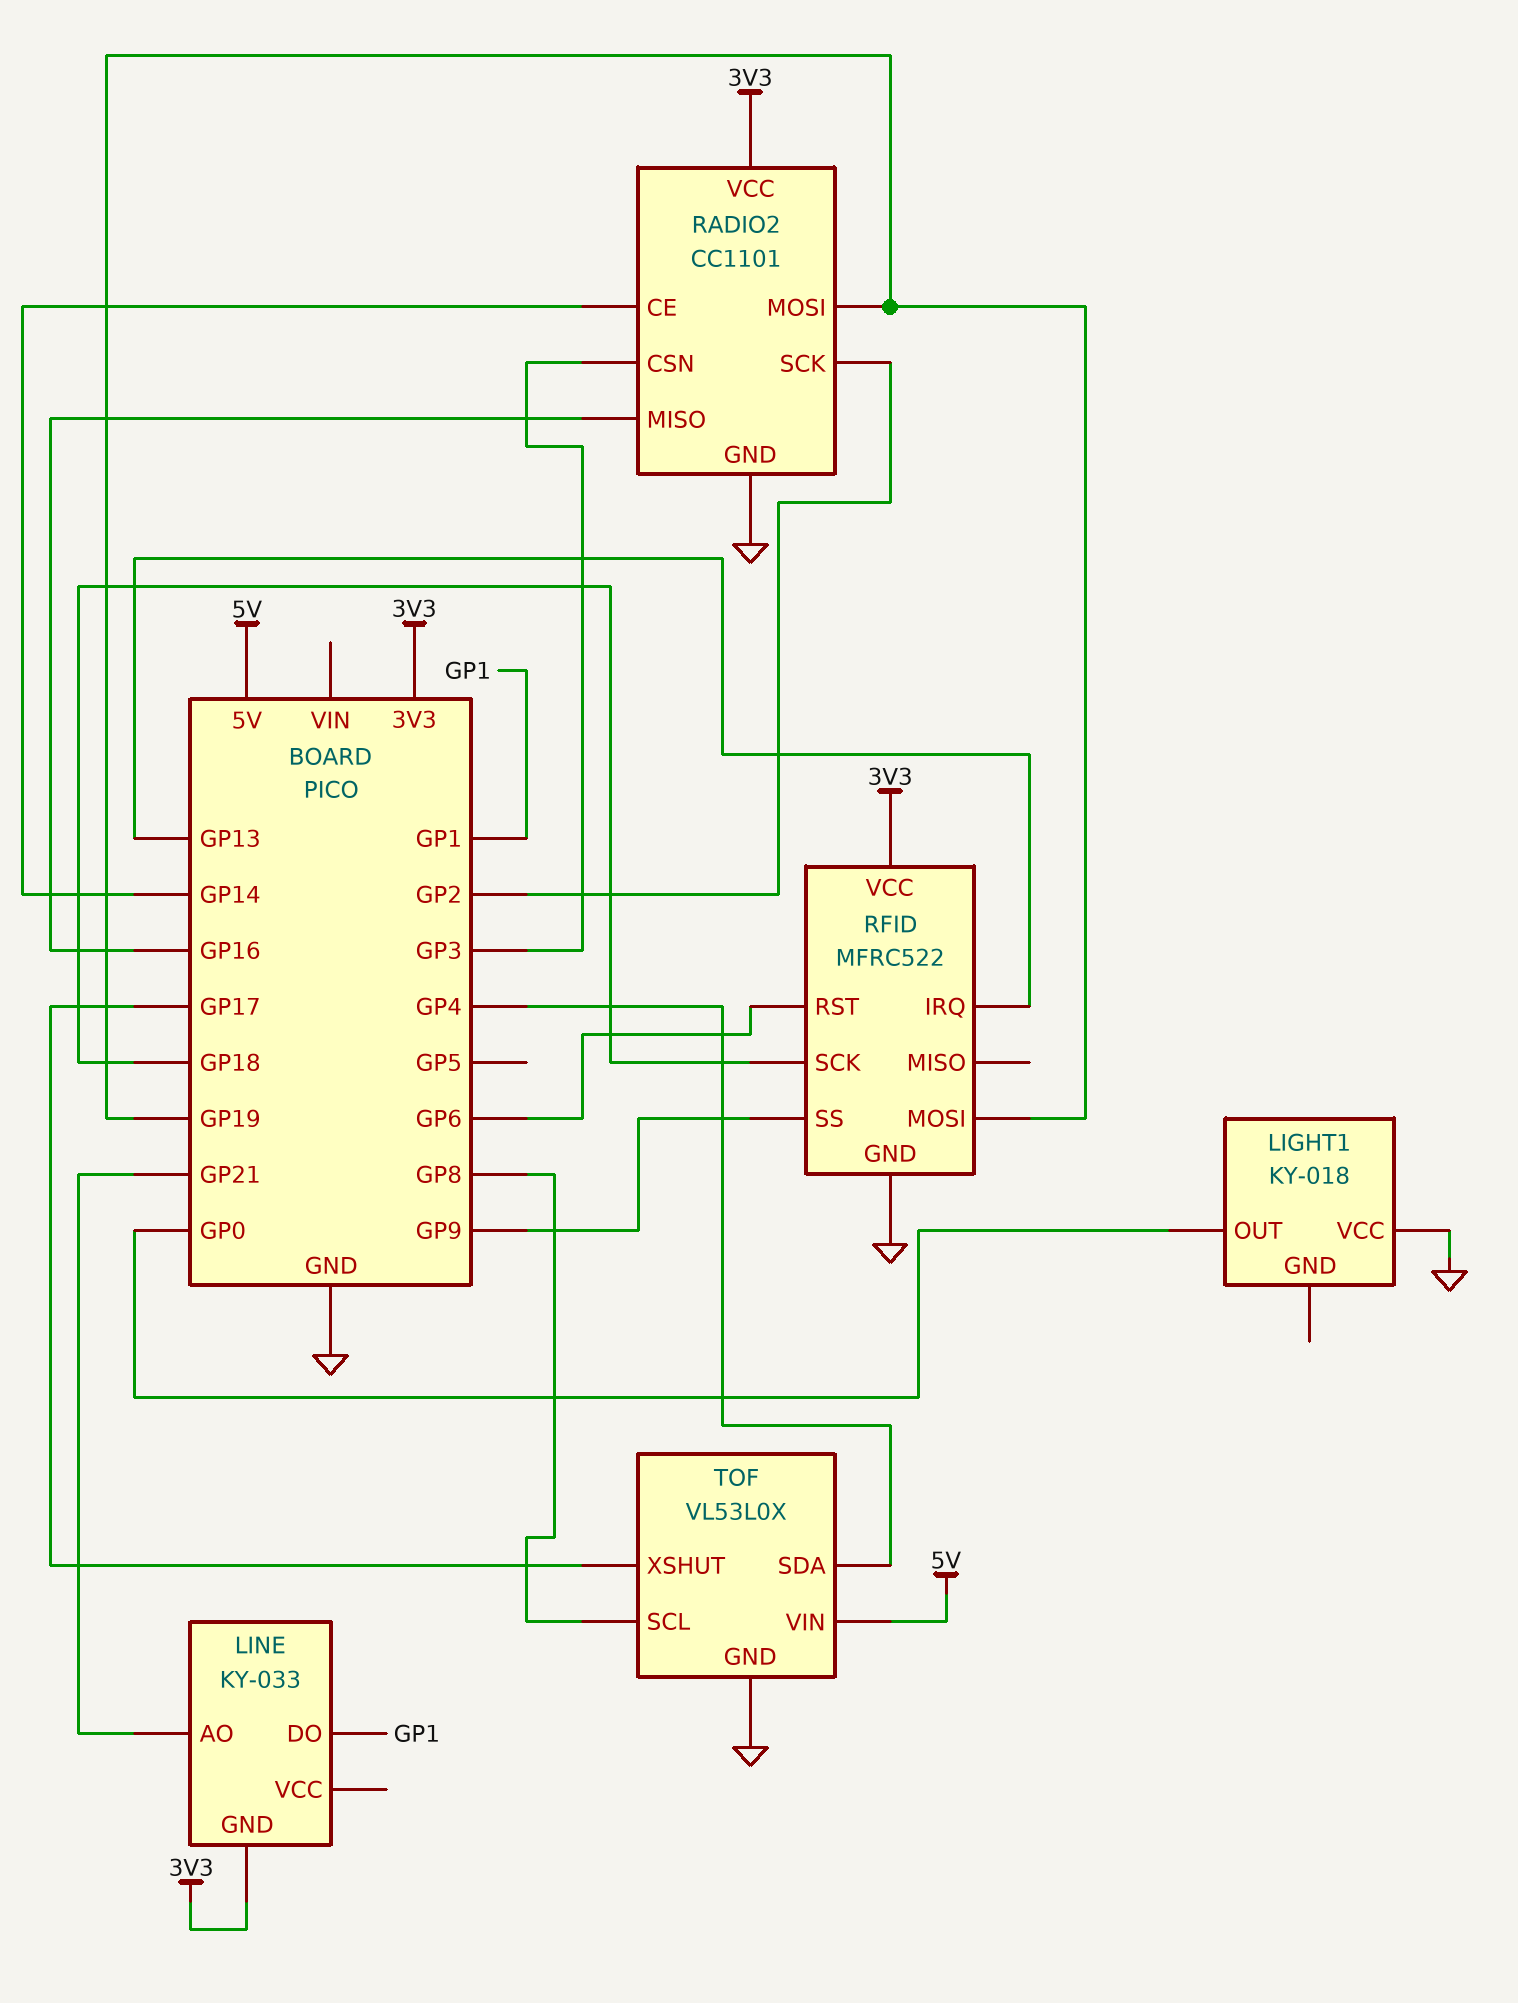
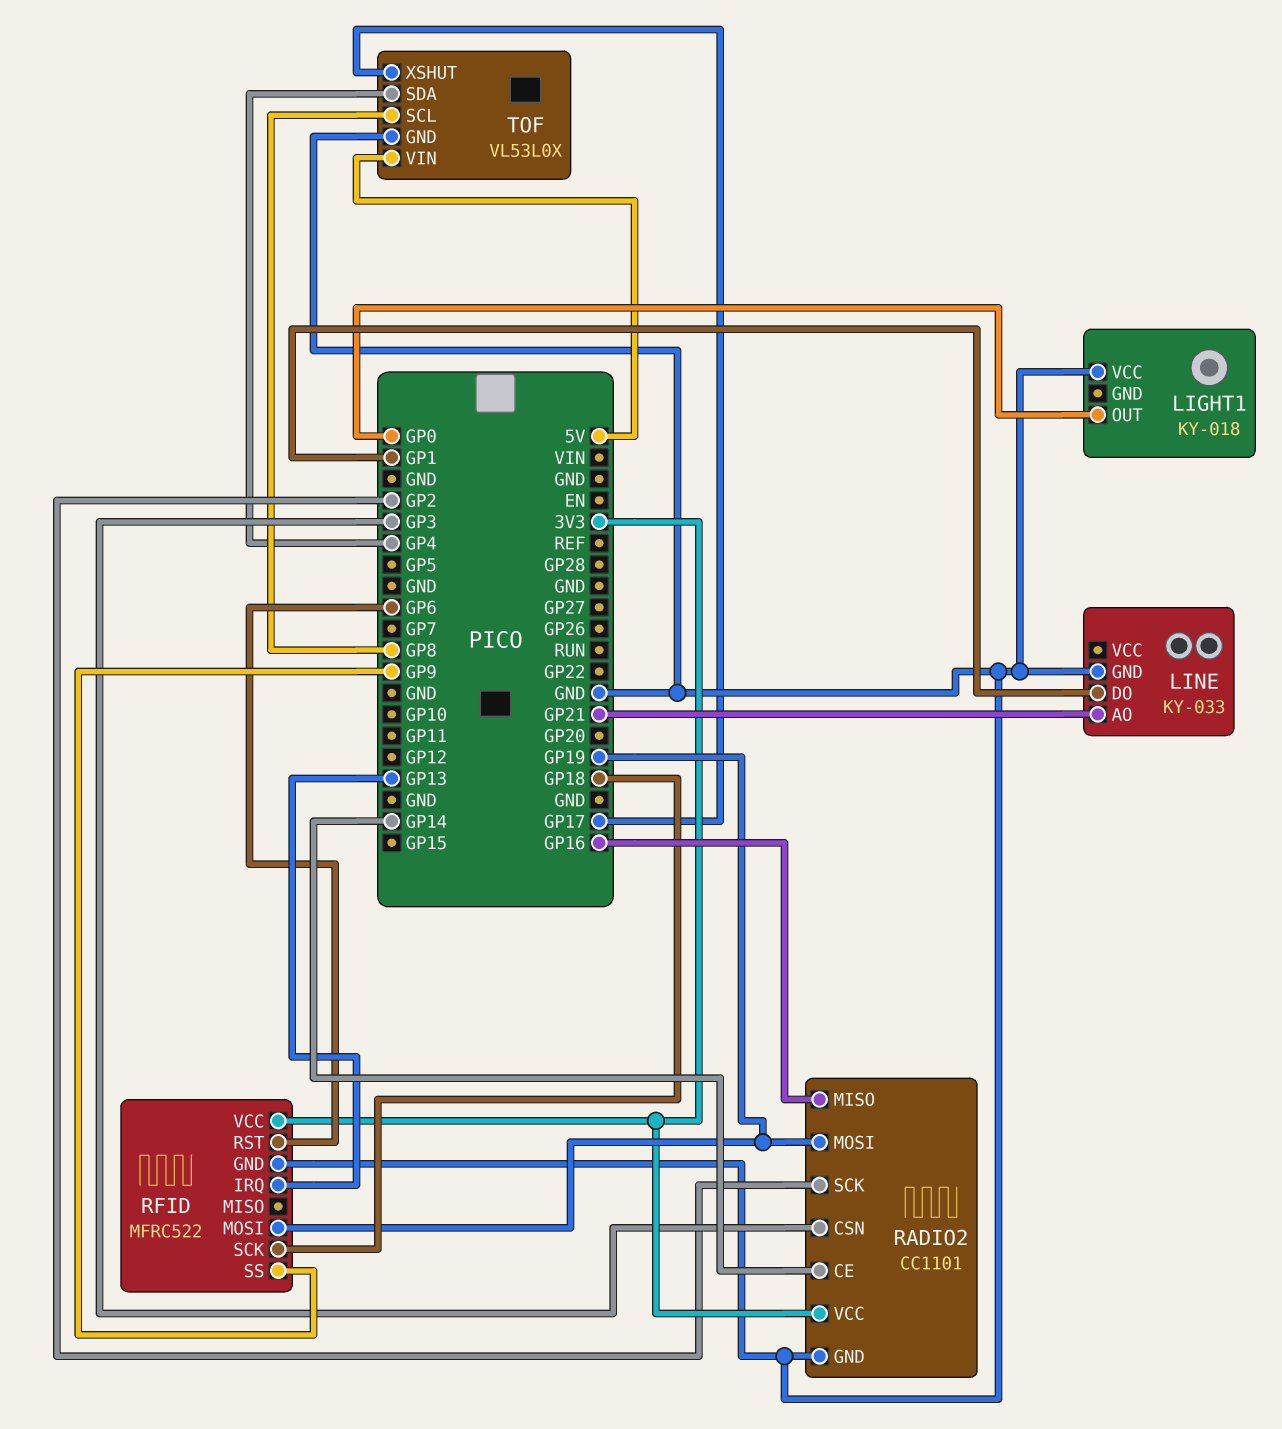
LINE pin GND: 3V3 -> GND

